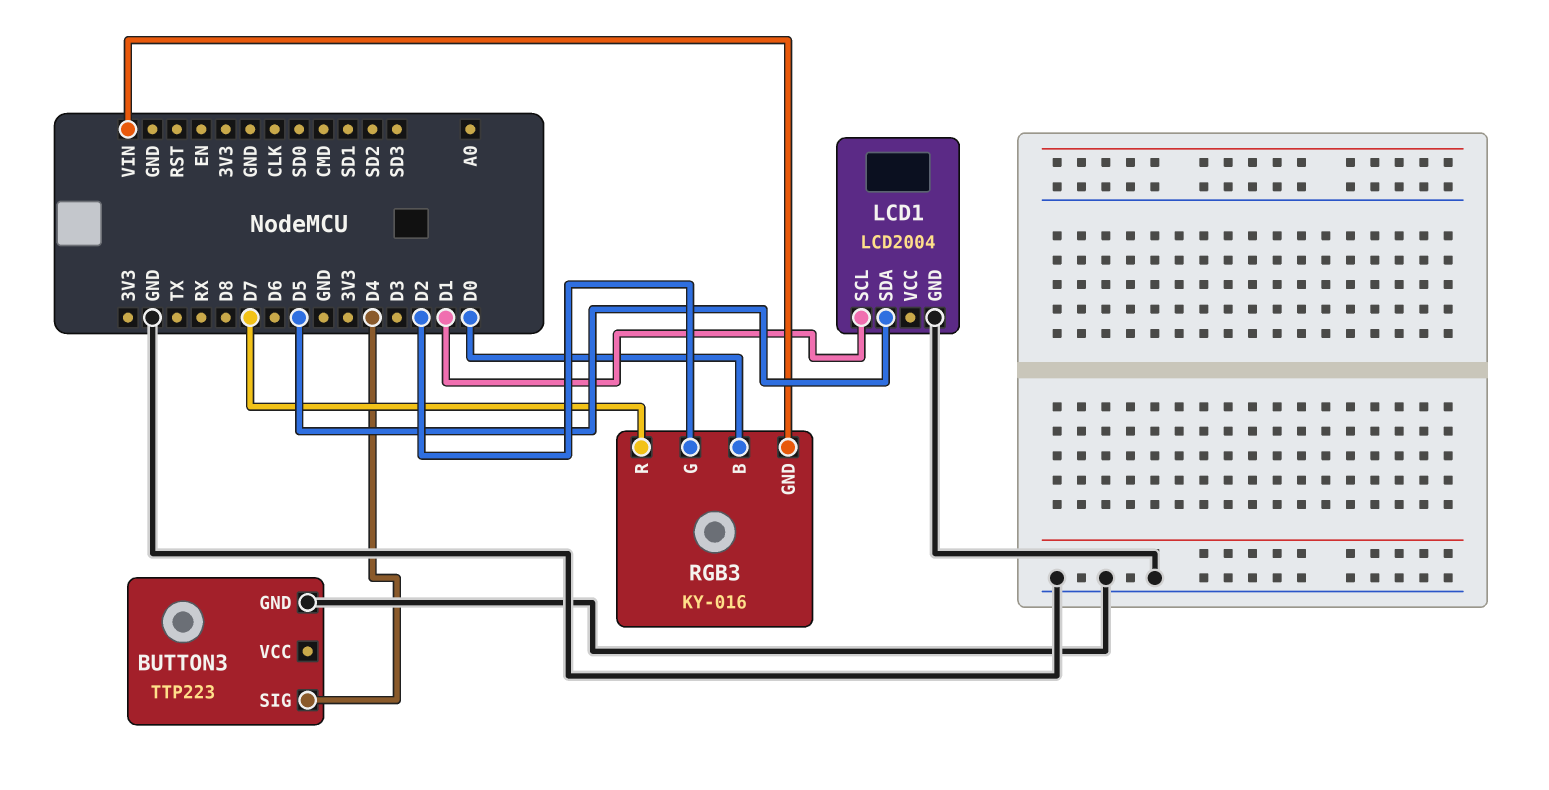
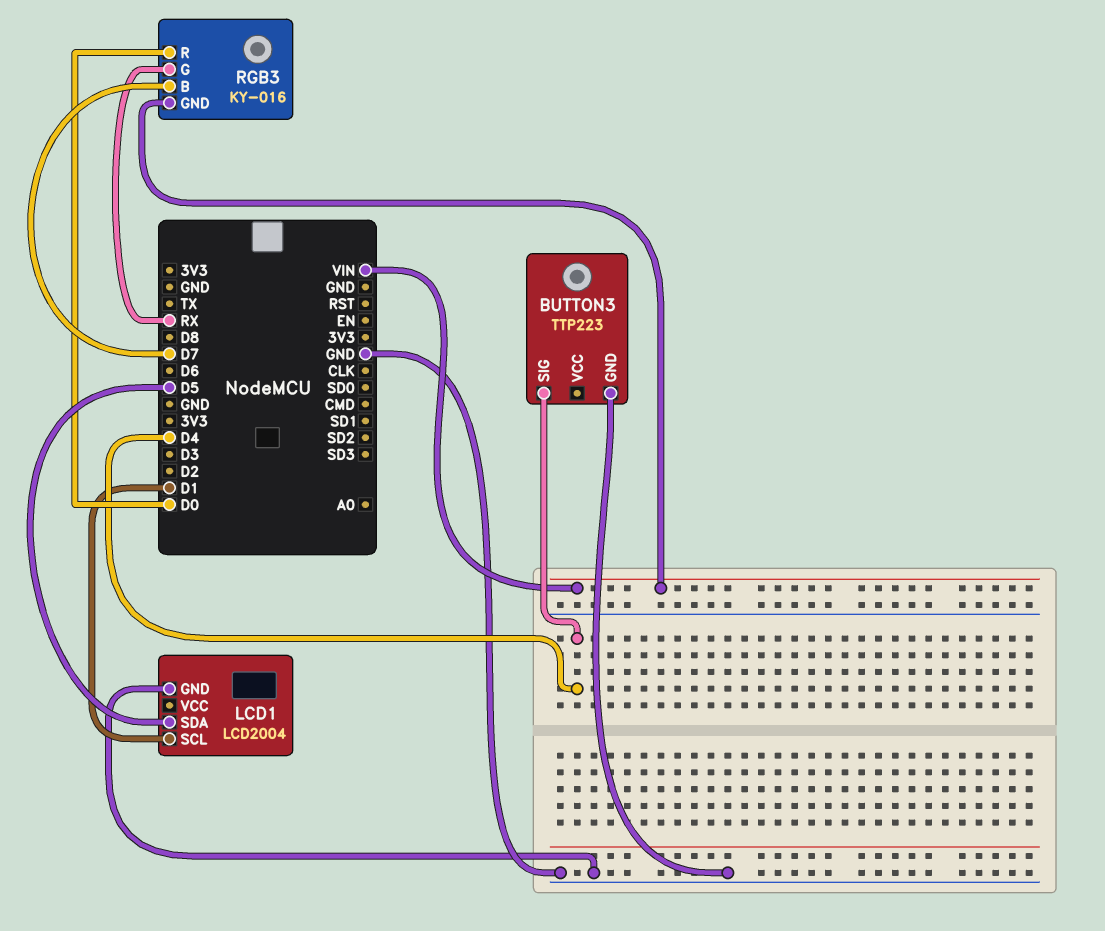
RGB3 pin B: D0 -> D7
RGB3 pin G: D2 -> RX
RGB3 pin R: D7 -> D0

